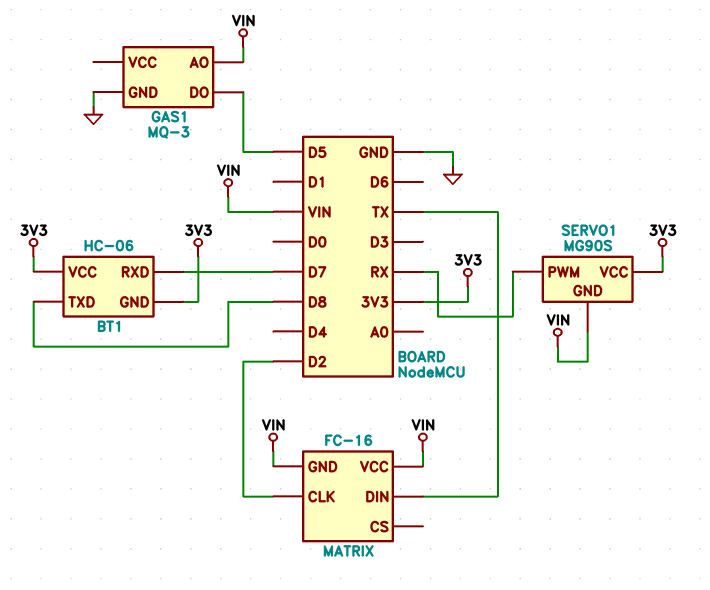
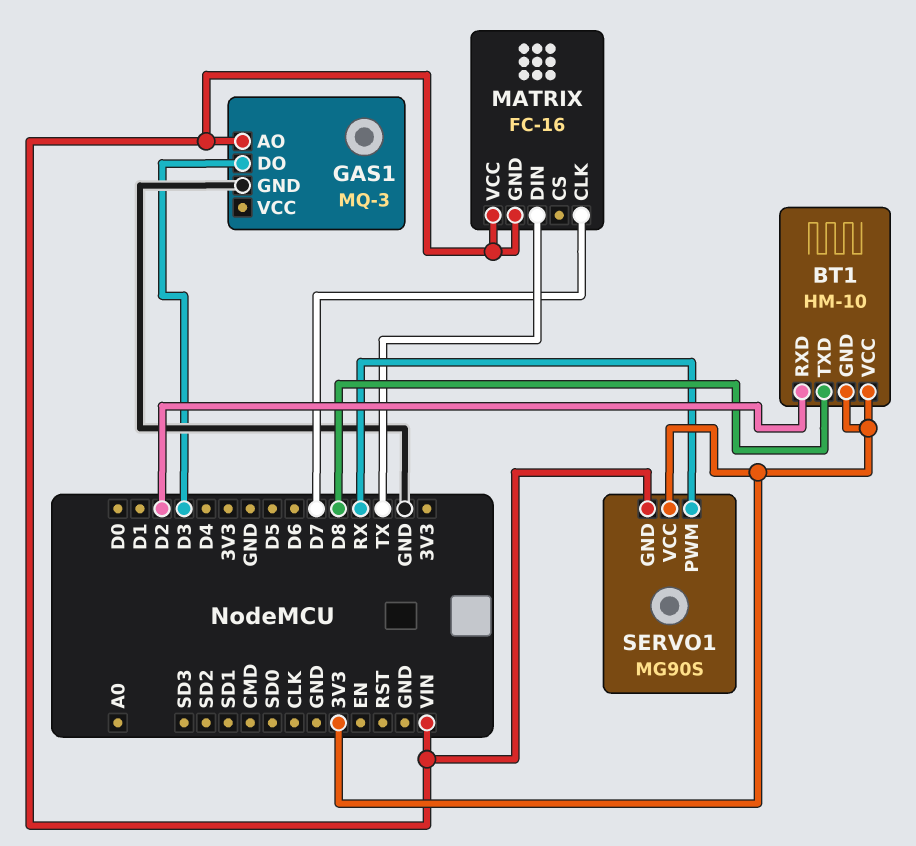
BT1: HC-06 -> HM-10
BT1 pin RXD: D7 -> D2
GAS1 pin DO: D5 -> D3
MATRIX pin CLK: D2 -> D7

